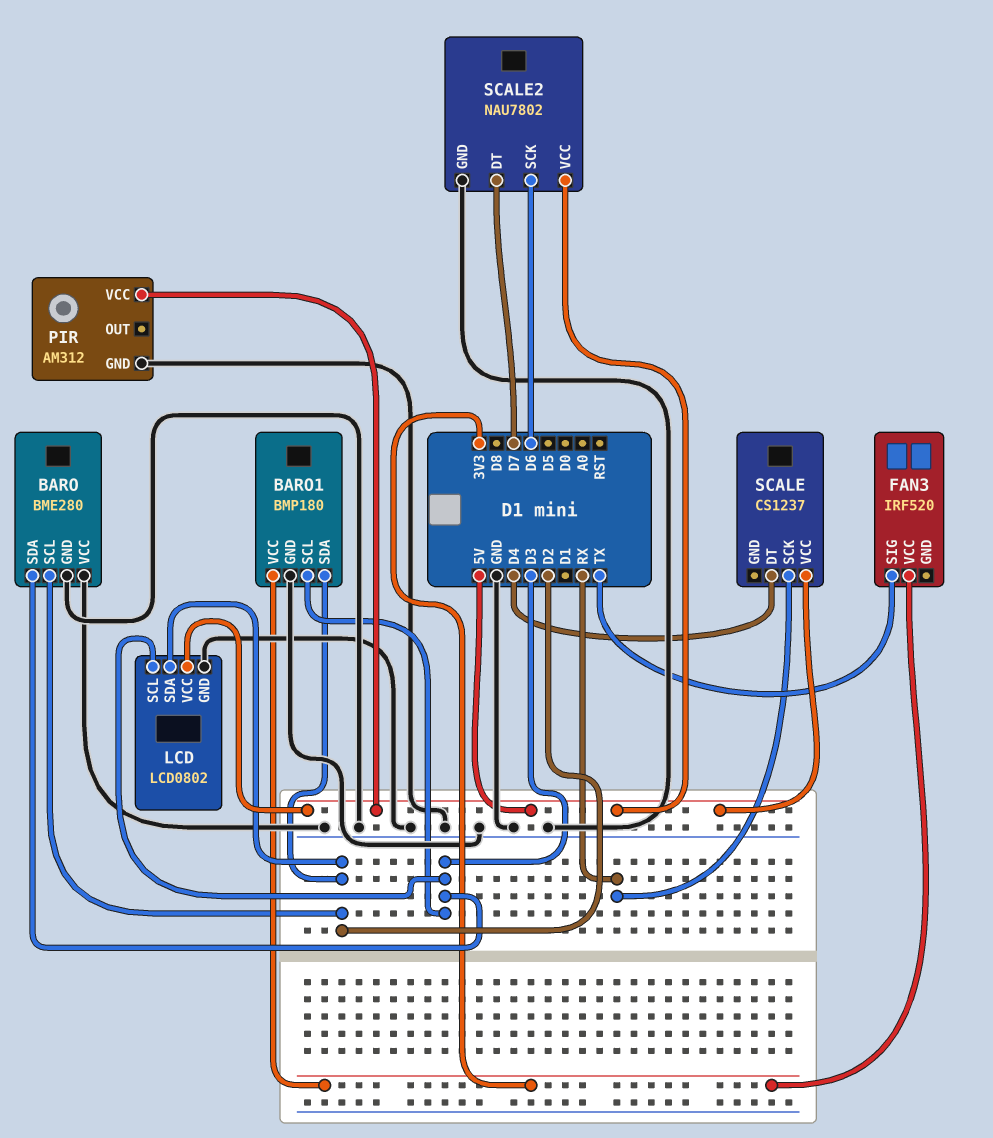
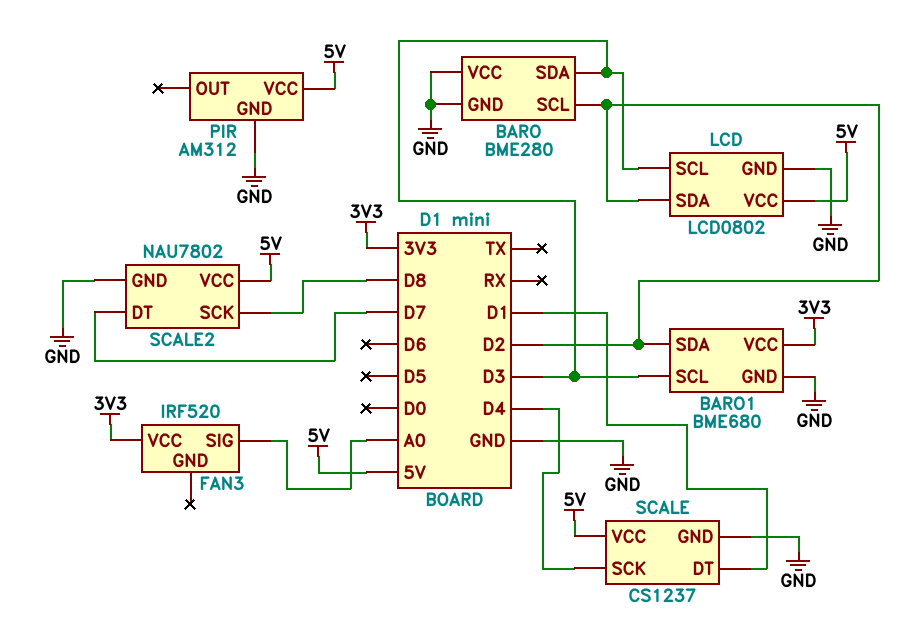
BARO1: BMP180 -> BME680
FAN3 pin SIG: TX -> A0
SCALE pin DT: D4 -> D1
SCALE pin GND: none -> GND
SCALE pin SCK: RX -> D4
SCALE2 pin SCK: D6 -> D8

